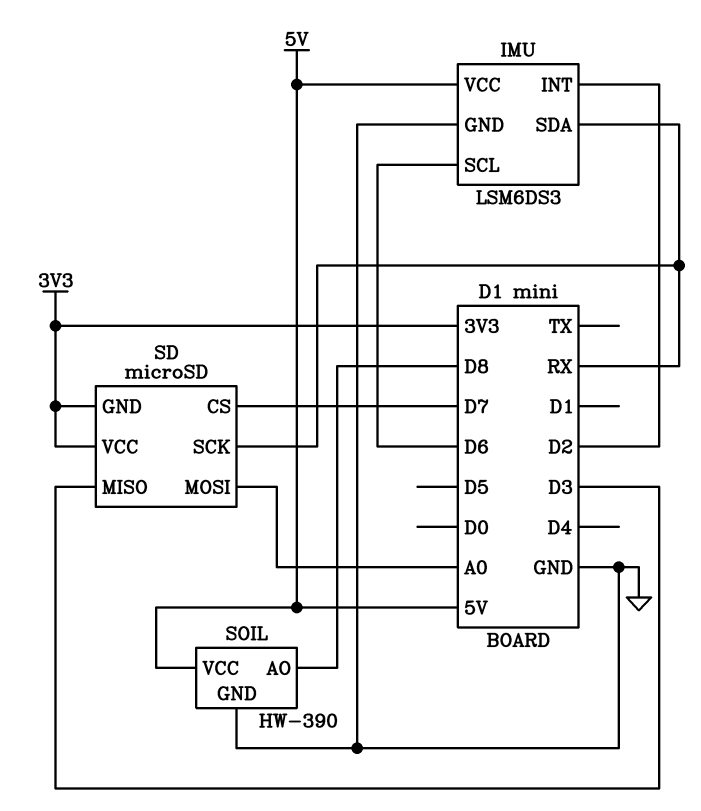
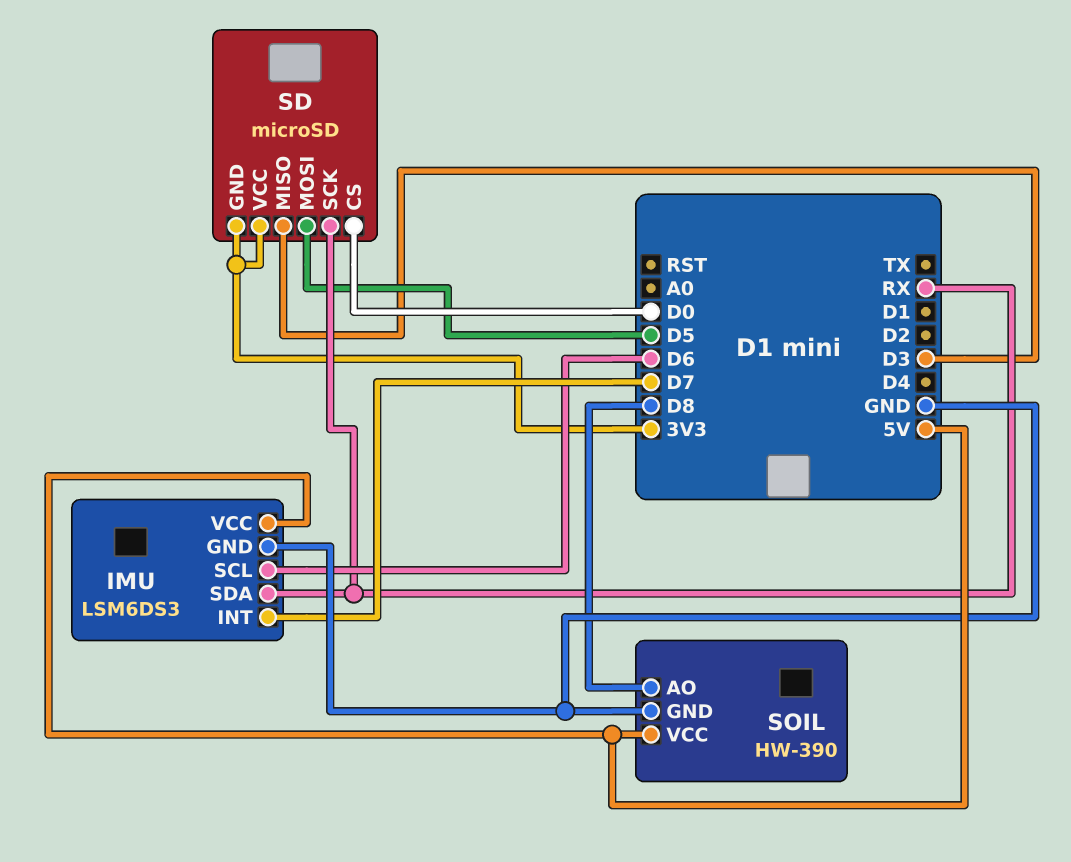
IMU pin INT: D2 -> D7
SD pin CS: D7 -> D0
SD pin MOSI: A0 -> D5

